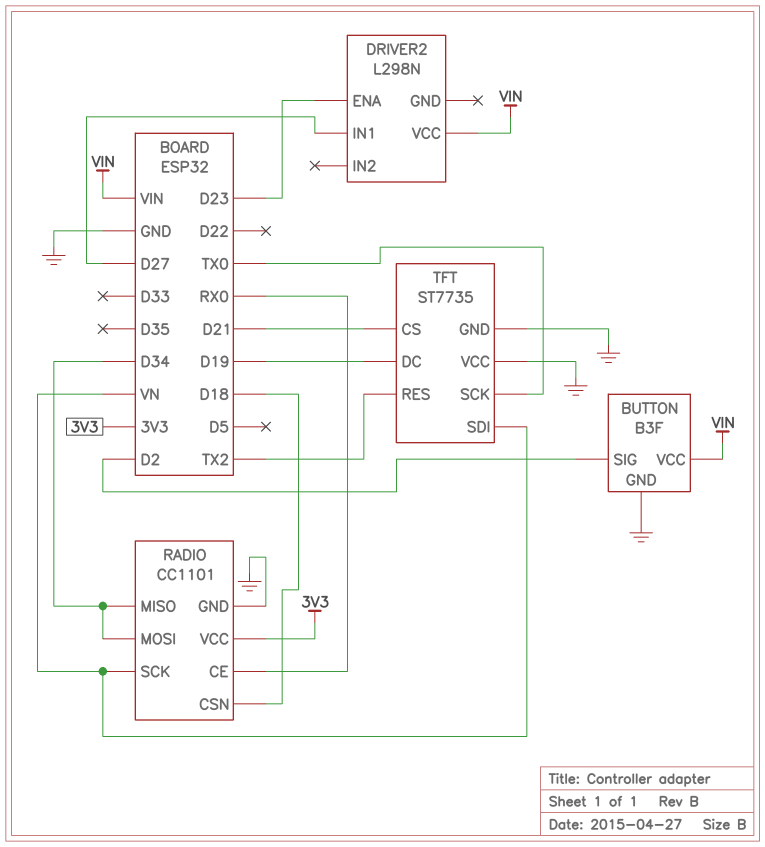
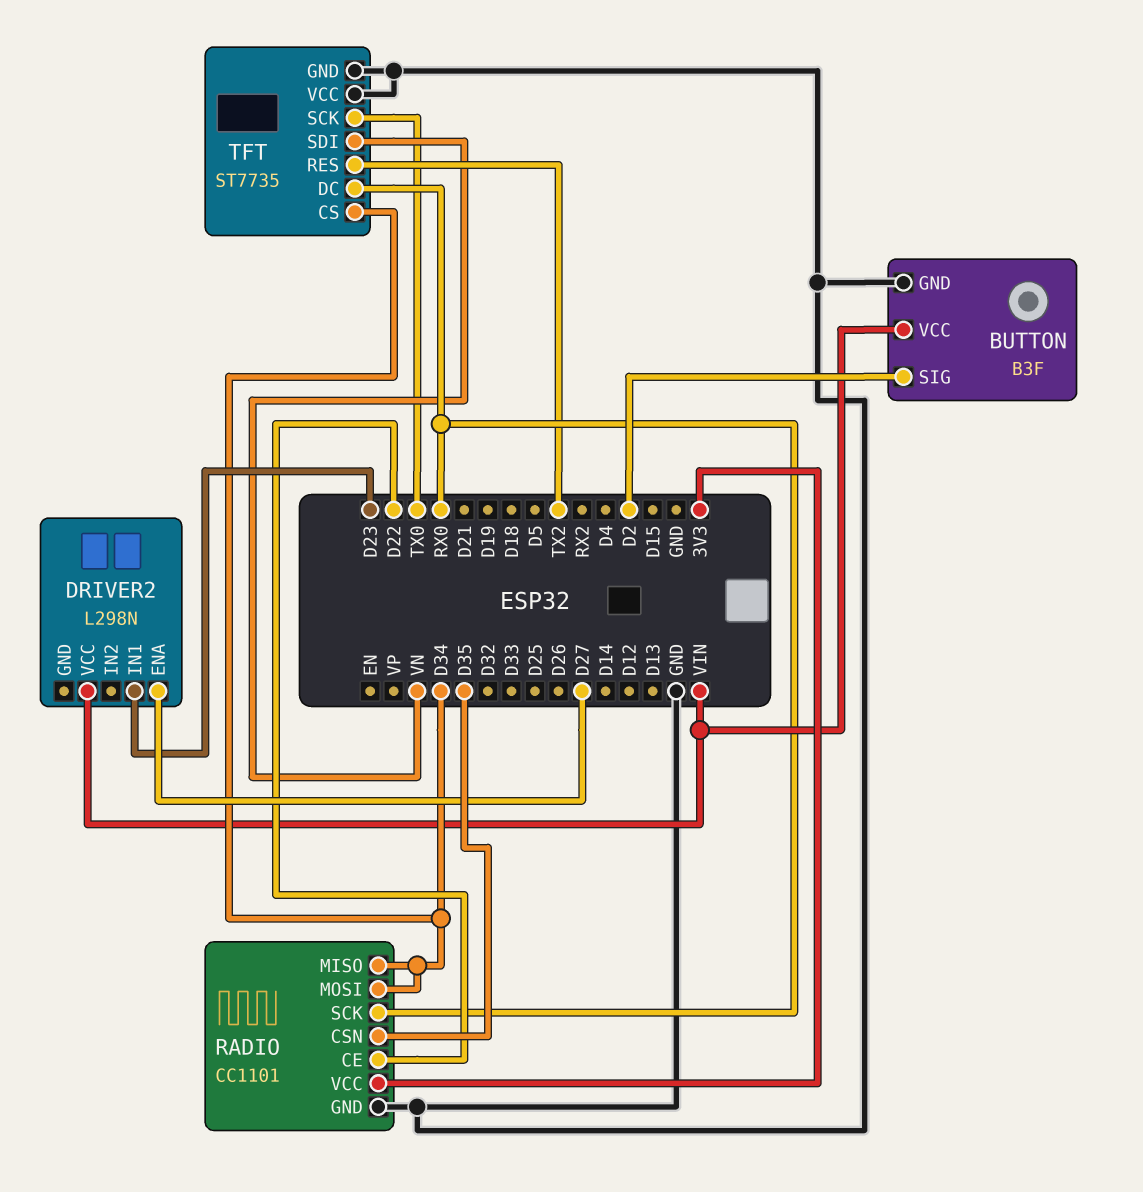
DRIVER2 pin ENA: D23 -> D27
DRIVER2 pin IN1: D27 -> D23
RADIO pin CE: RX0 -> D22
RADIO pin CSN: D18 -> D35
RADIO pin SCK: VN -> RX0
TFT pin CS: D21 -> D34
TFT pin DC: D19 -> RX0

